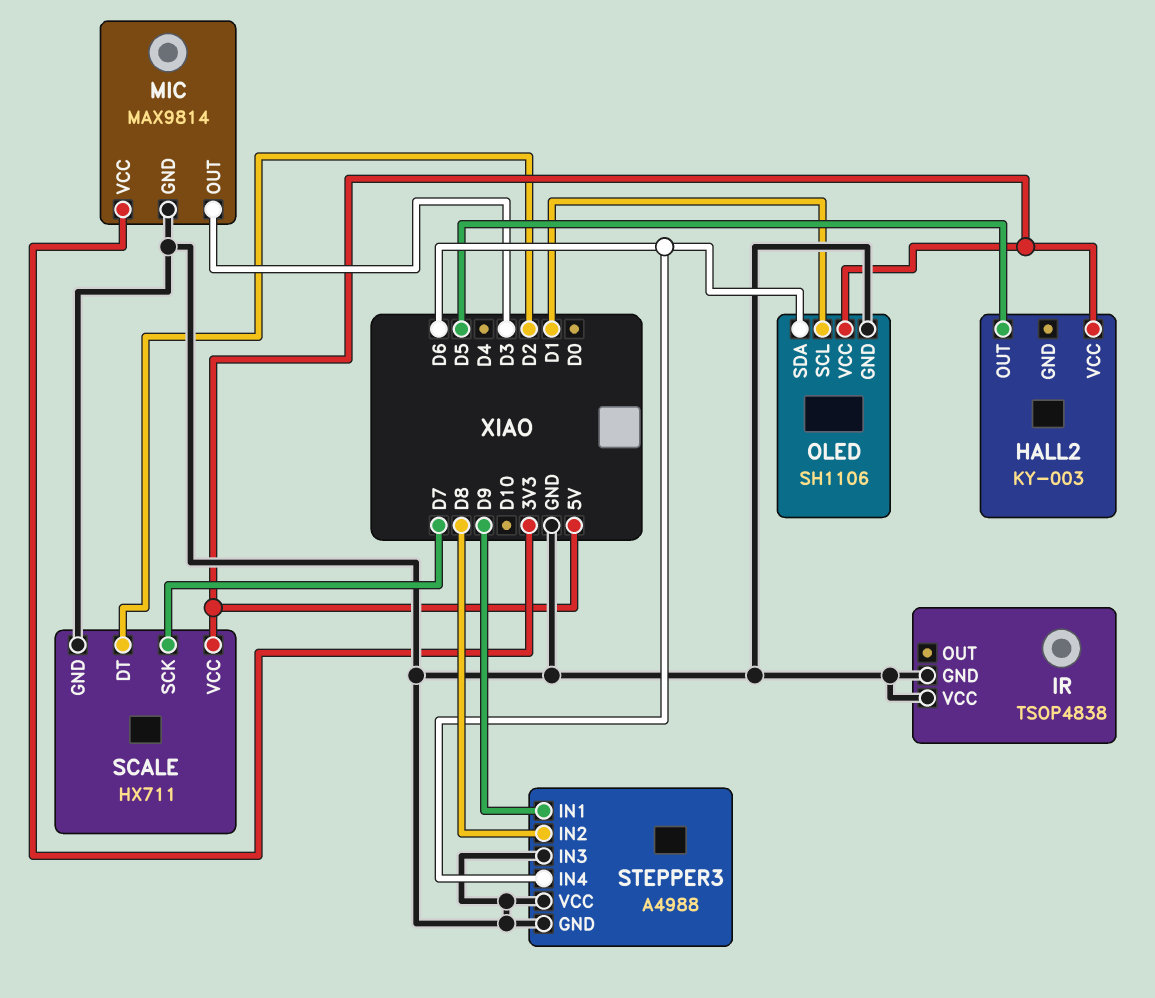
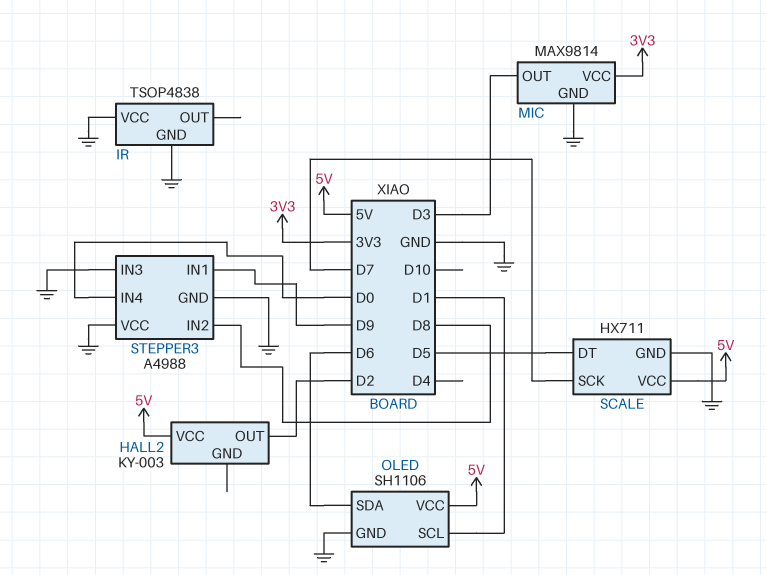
HALL2 pin OUT: D5 -> D2
SCALE pin DT: D2 -> D5
STEPPER3 pin IN4: D6 -> D0

